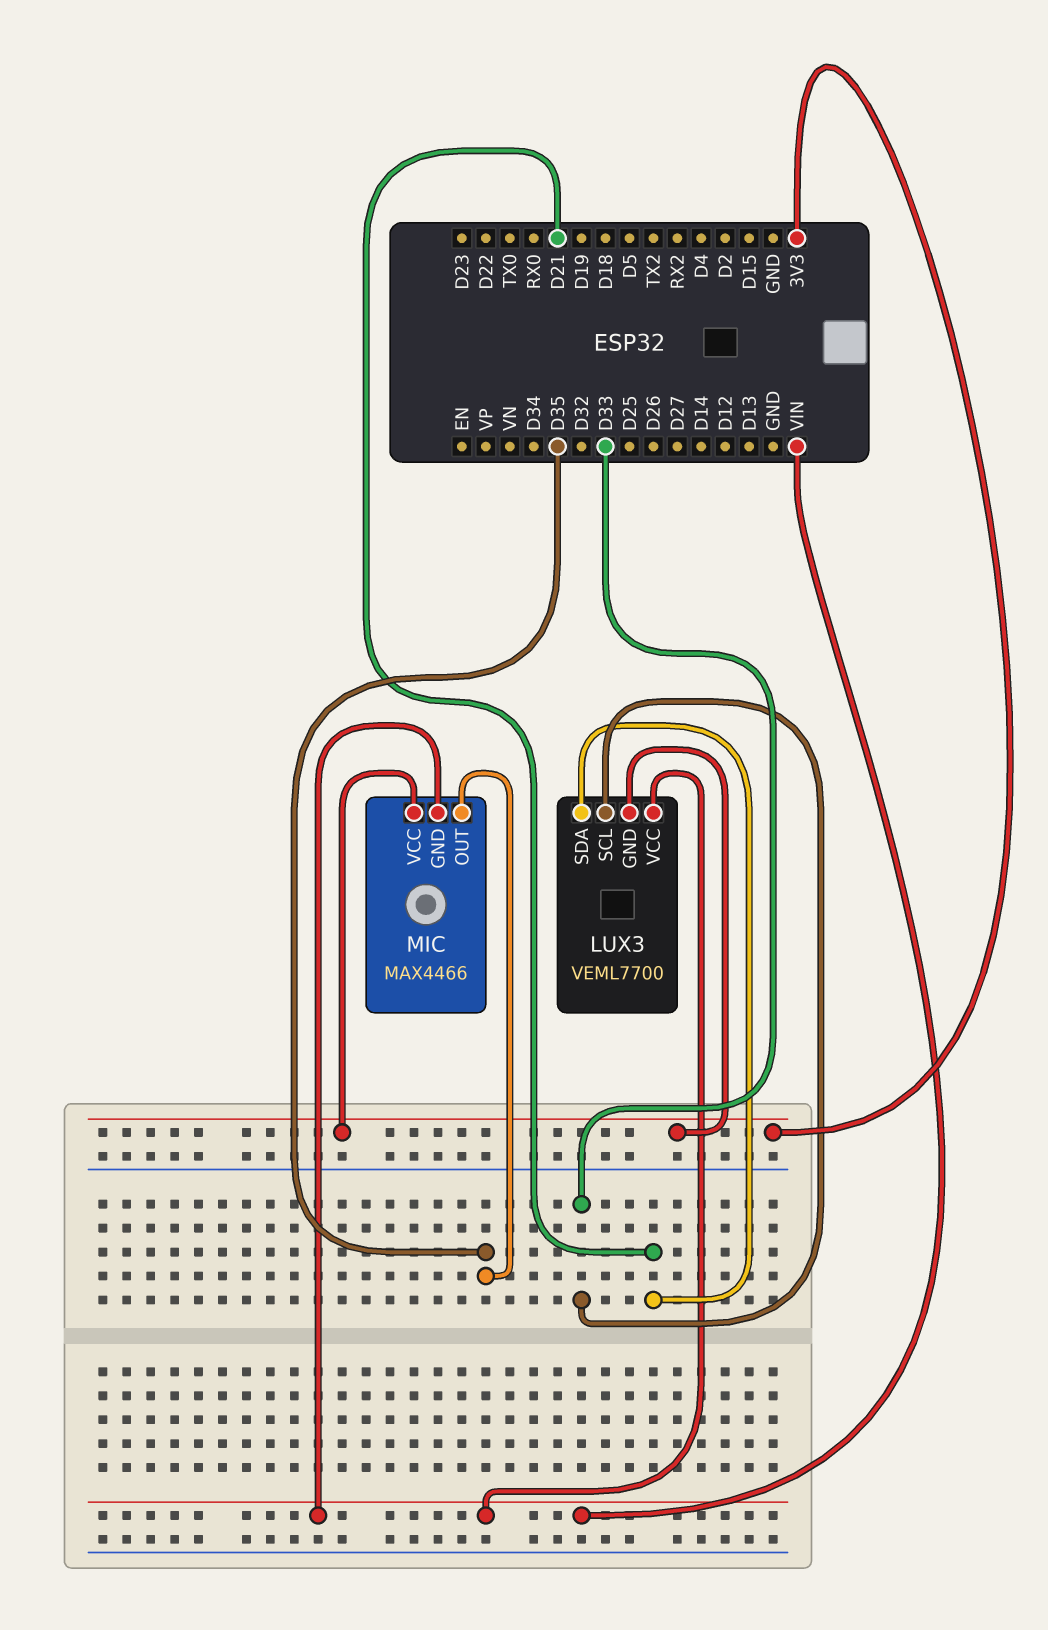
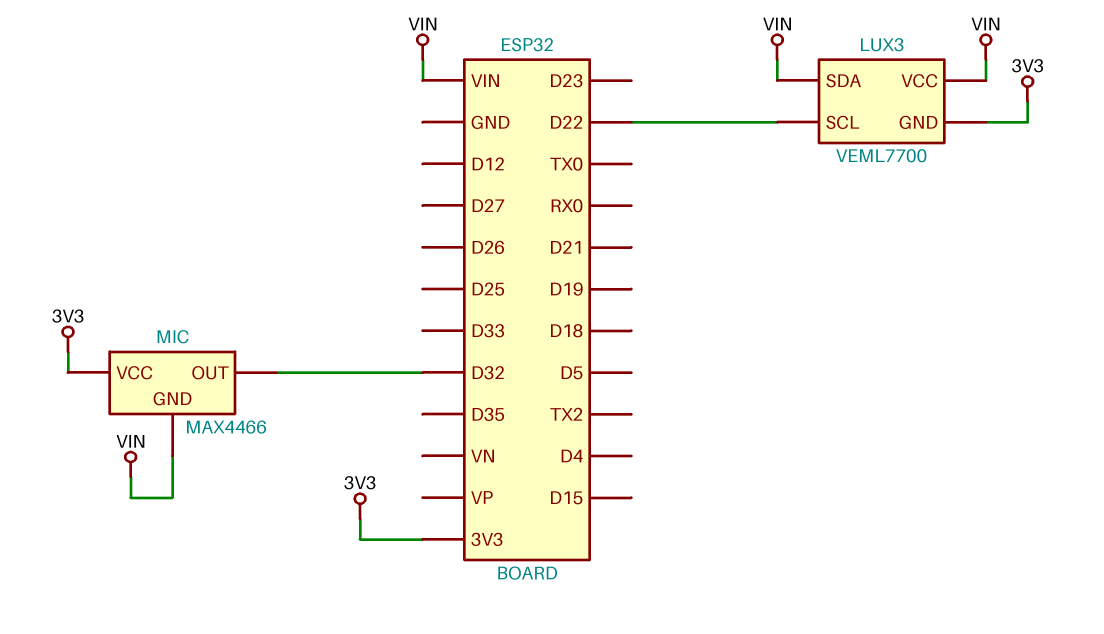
LUX3 pin SCL: D33 -> D22
LUX3 pin SDA: D21 -> VIN
MIC pin OUT: D35 -> D32

